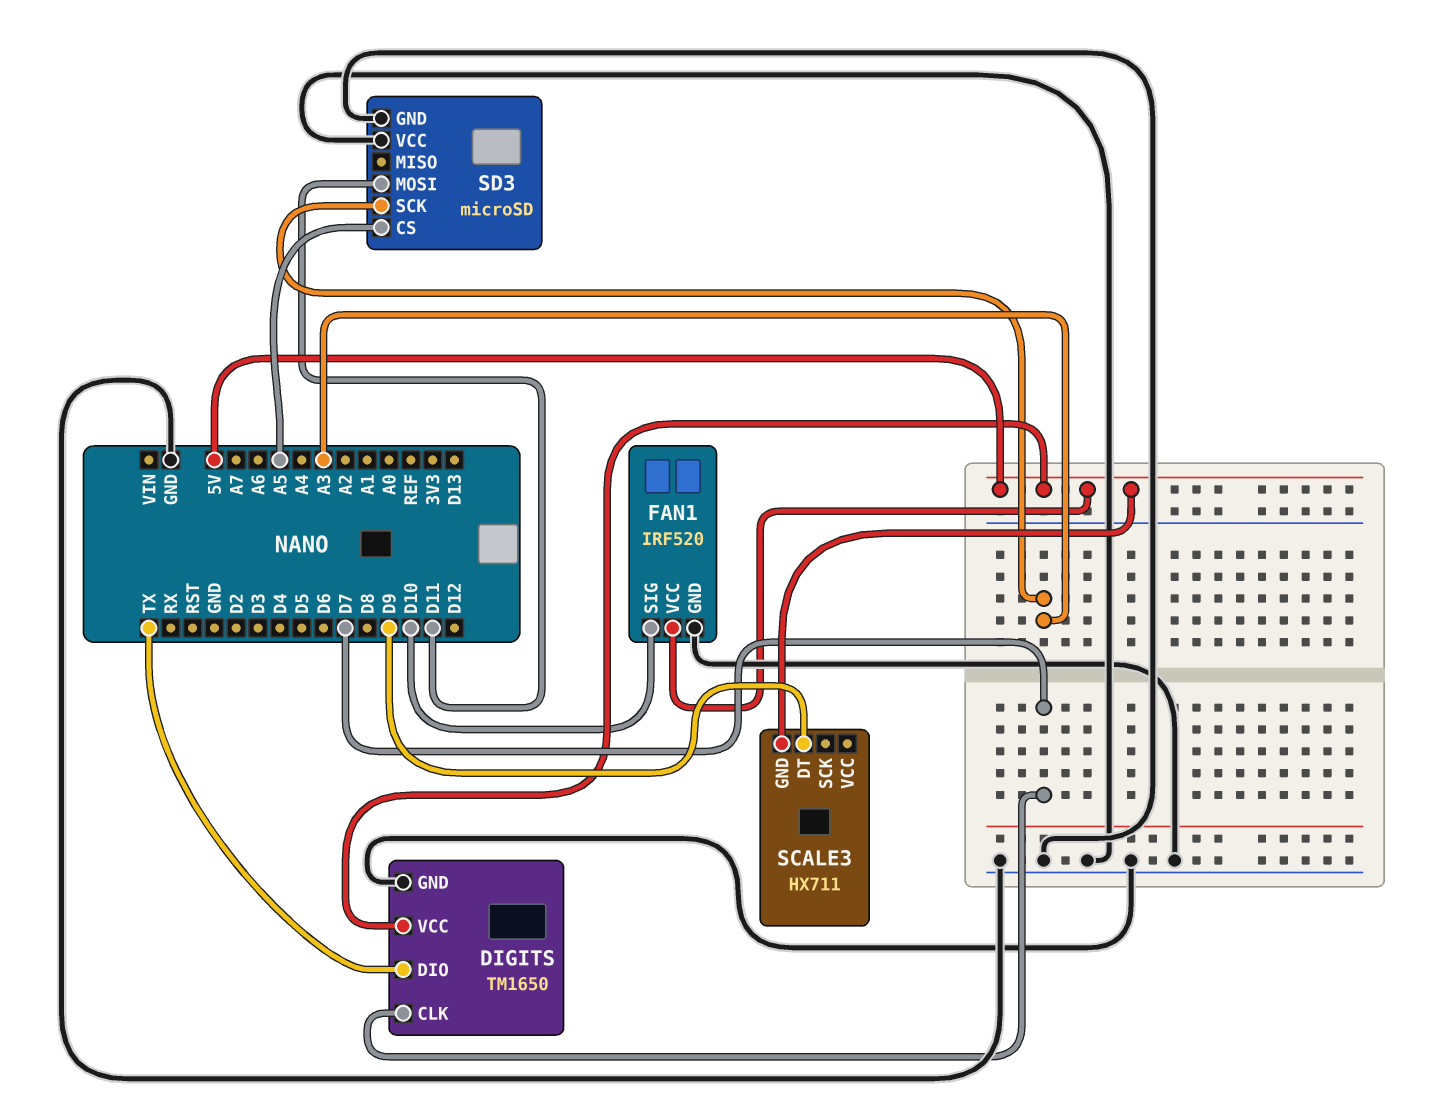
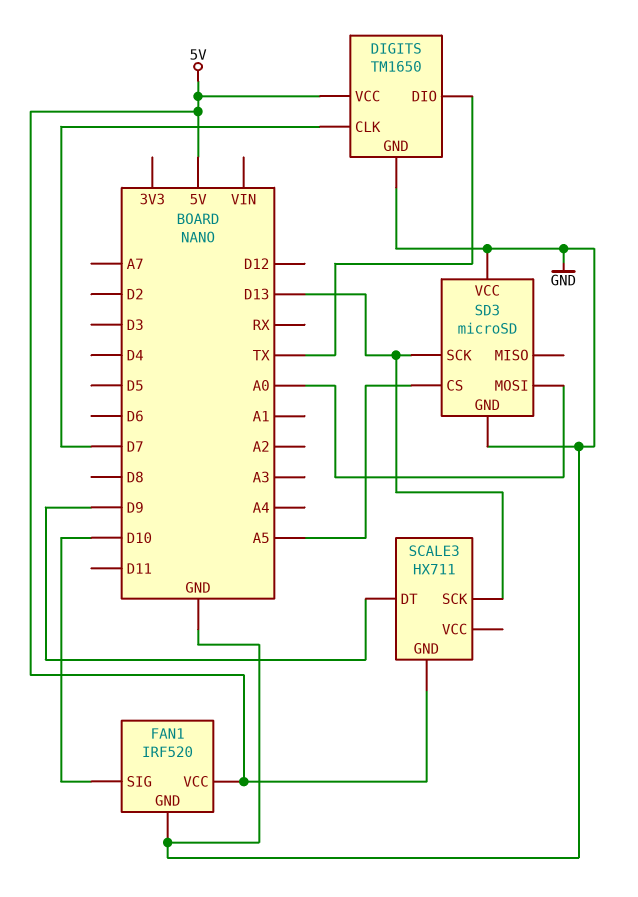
SCALE3 pin SCK: none -> D13
SD3 pin MOSI: D11 -> A0
SD3 pin SCK: A3 -> D13

